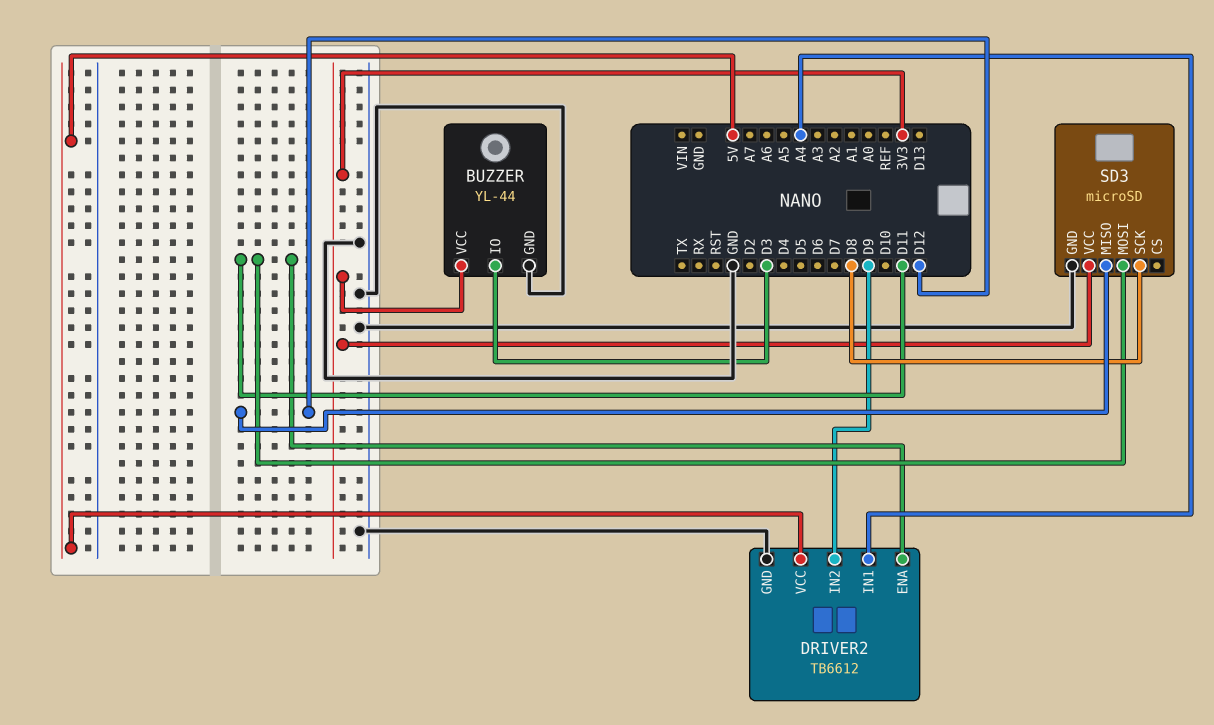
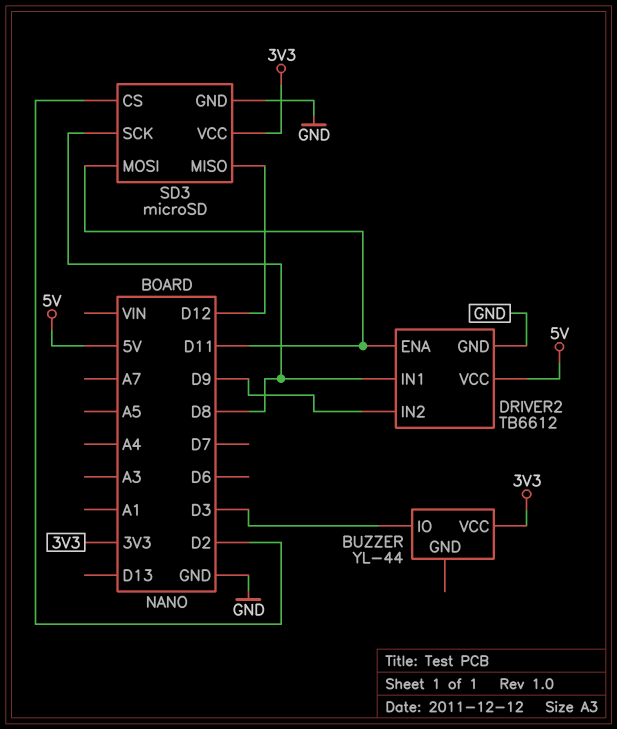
BUZZER pin GND: GND -> none
DRIVER2 pin IN1: A4 -> D8
SD3 pin CS: none -> D2

